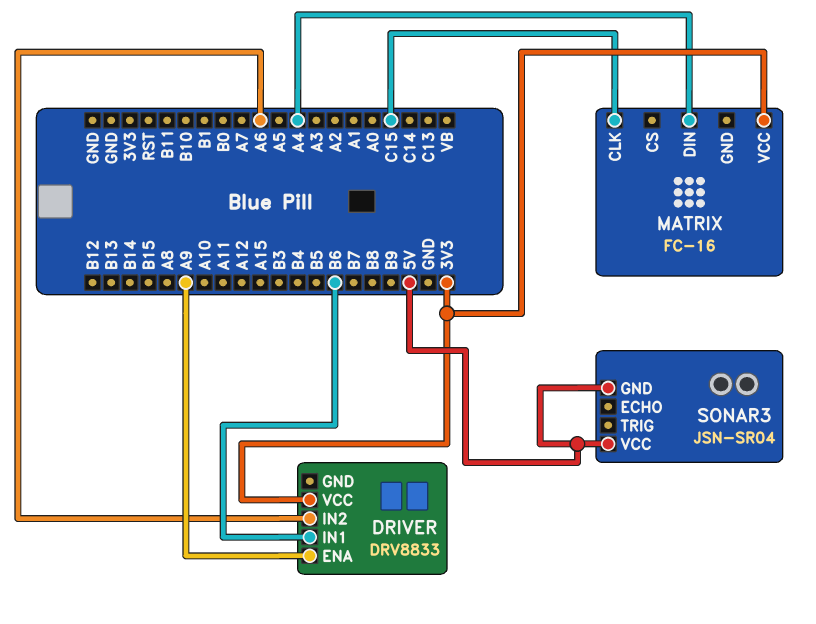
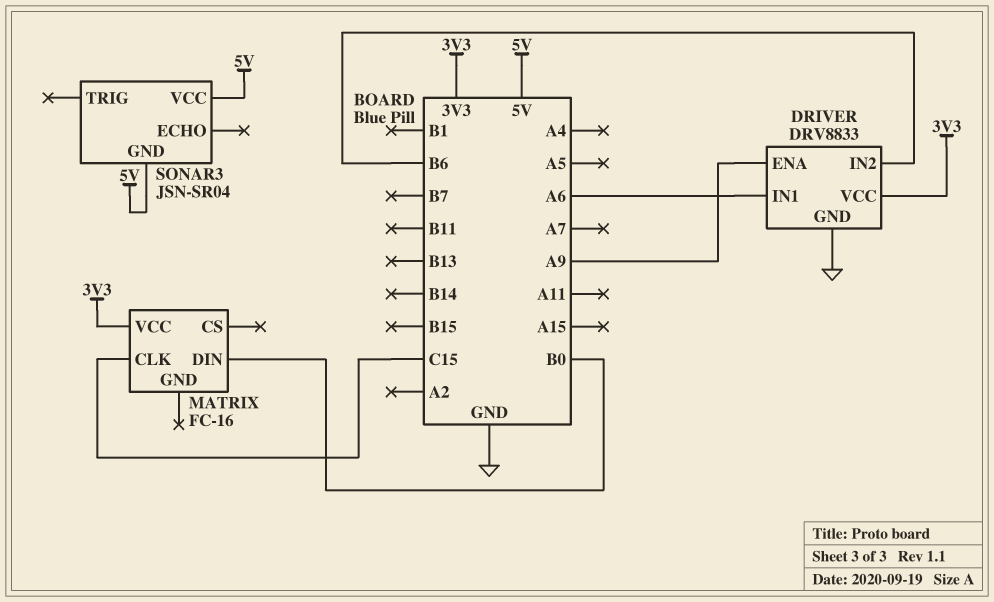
DRIVER pin GND: none -> GND
DRIVER pin IN1: B6 -> A6
DRIVER pin IN2: A6 -> B6
MATRIX pin DIN: A4 -> B0

